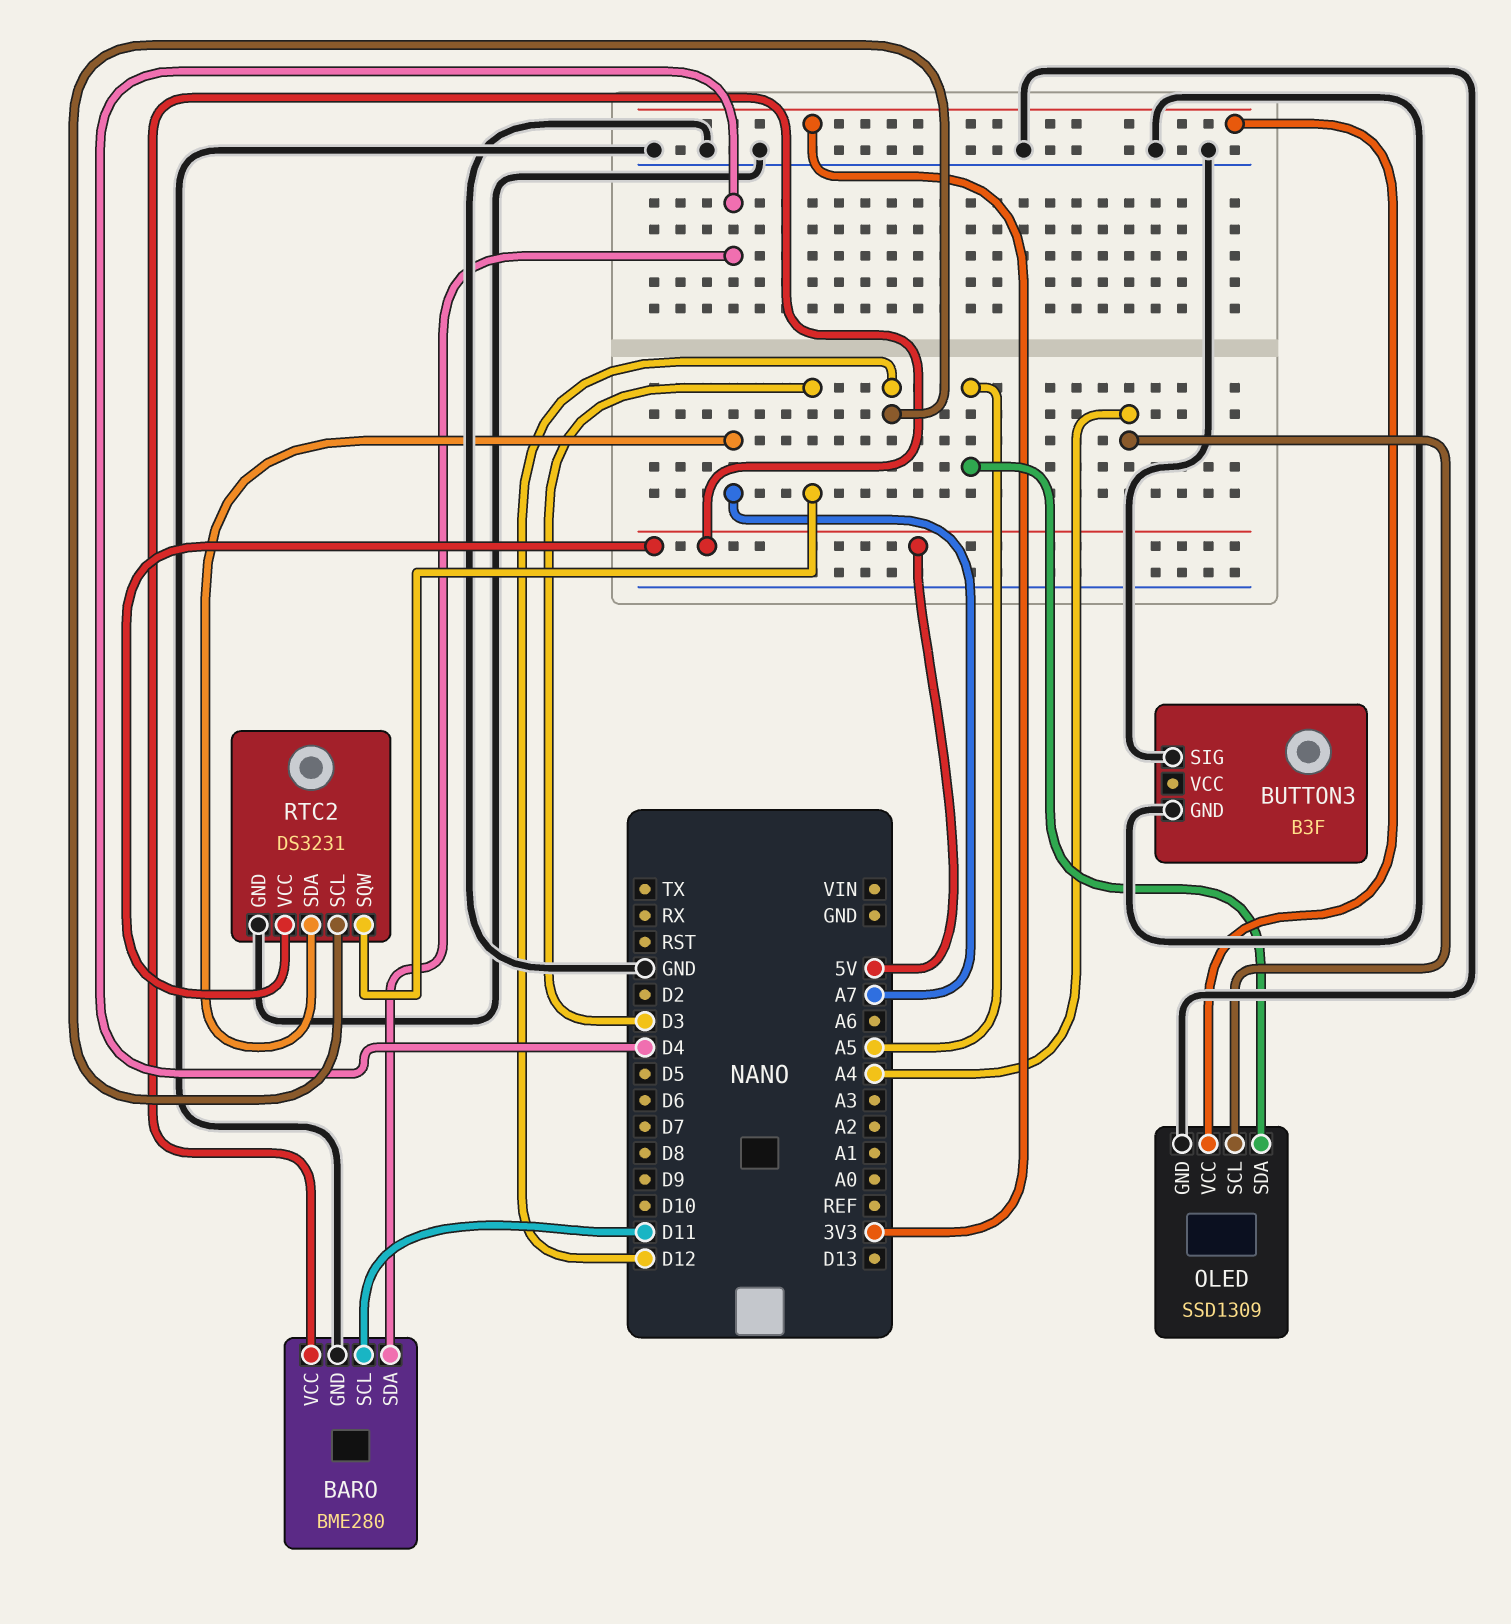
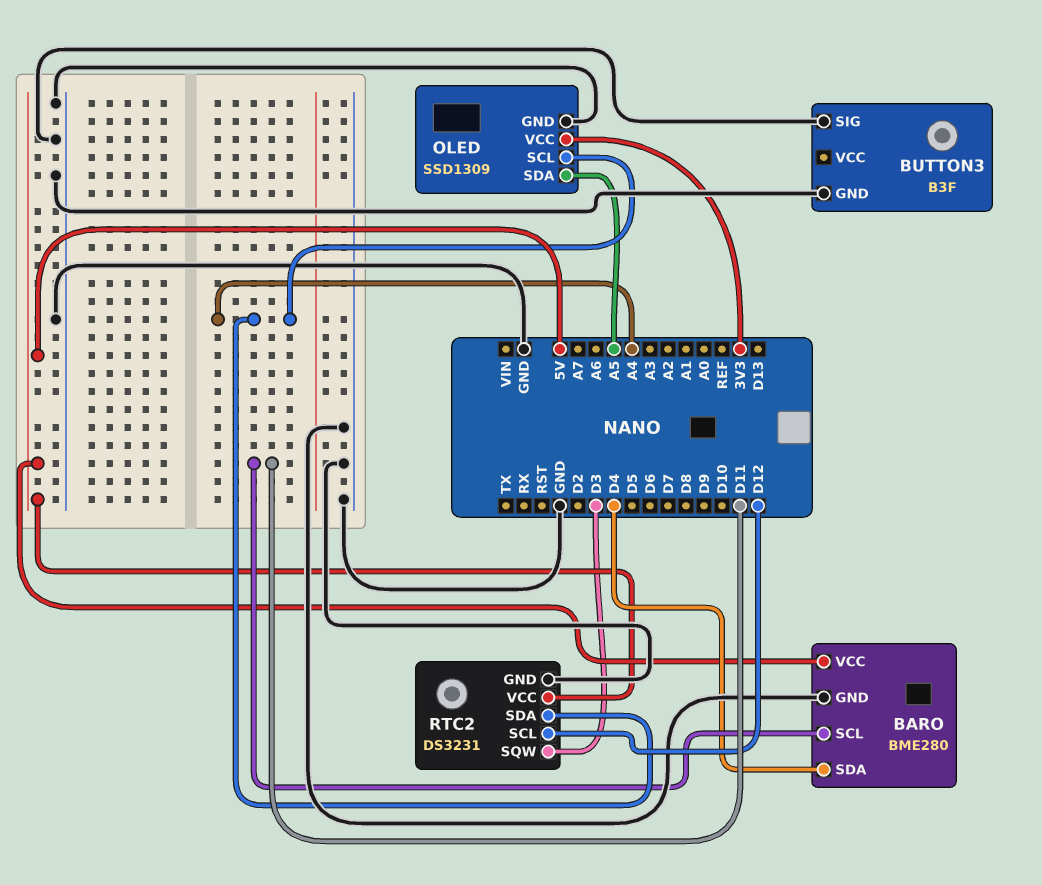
RTC2 pin SDA: A7 -> A4

